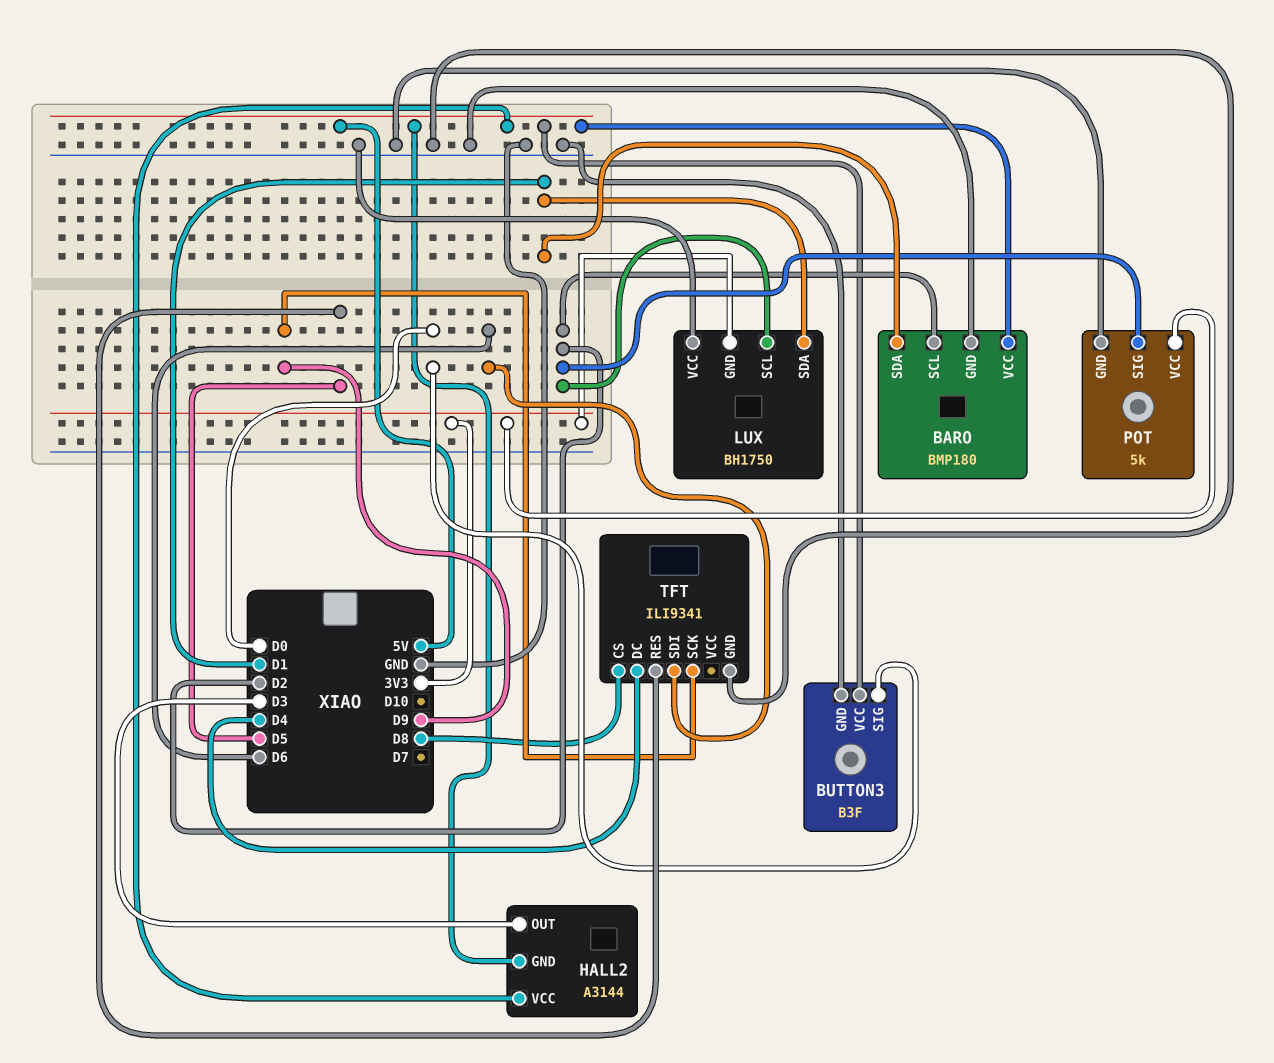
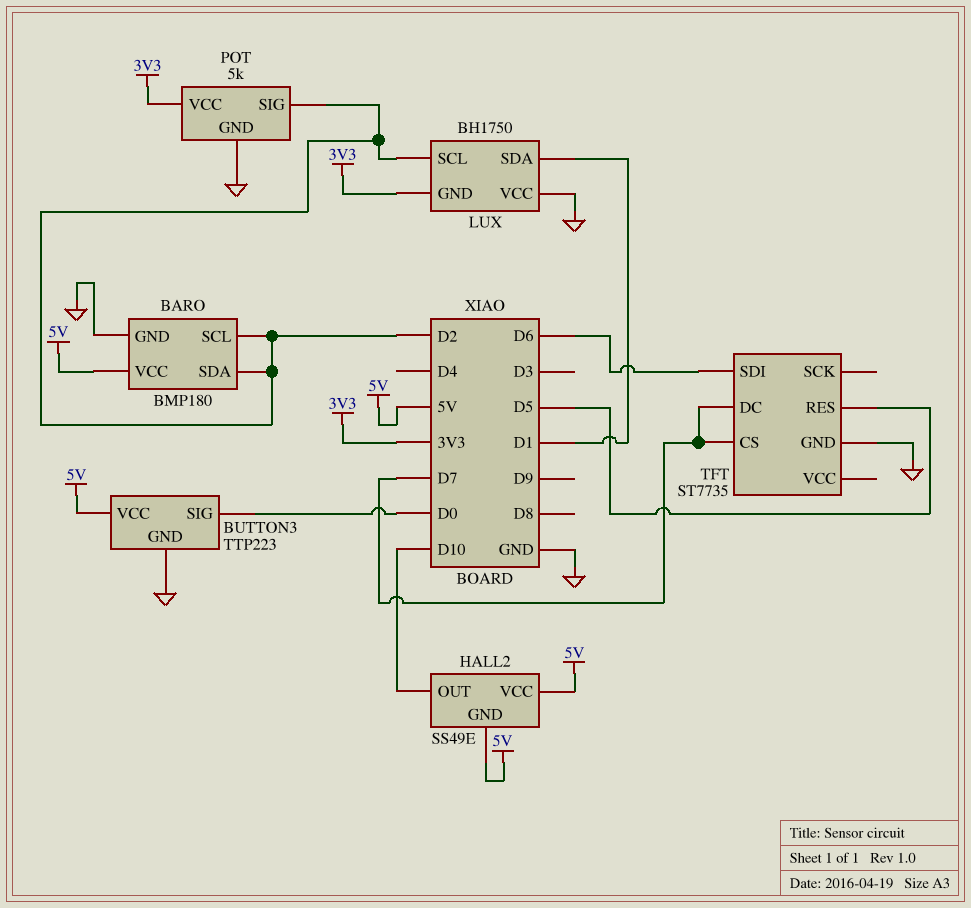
BARO pin SDA: D1 -> D2
BUTTON3: B3F -> TTP223
HALL2: A3144 -> SS49E
HALL2 pin OUT: D3 -> D10
TFT: ILI9341 -> ST7735
TFT pin CS: D8 -> D7
TFT pin DC: D4 -> D7
TFT pin SCK: D9 -> none

